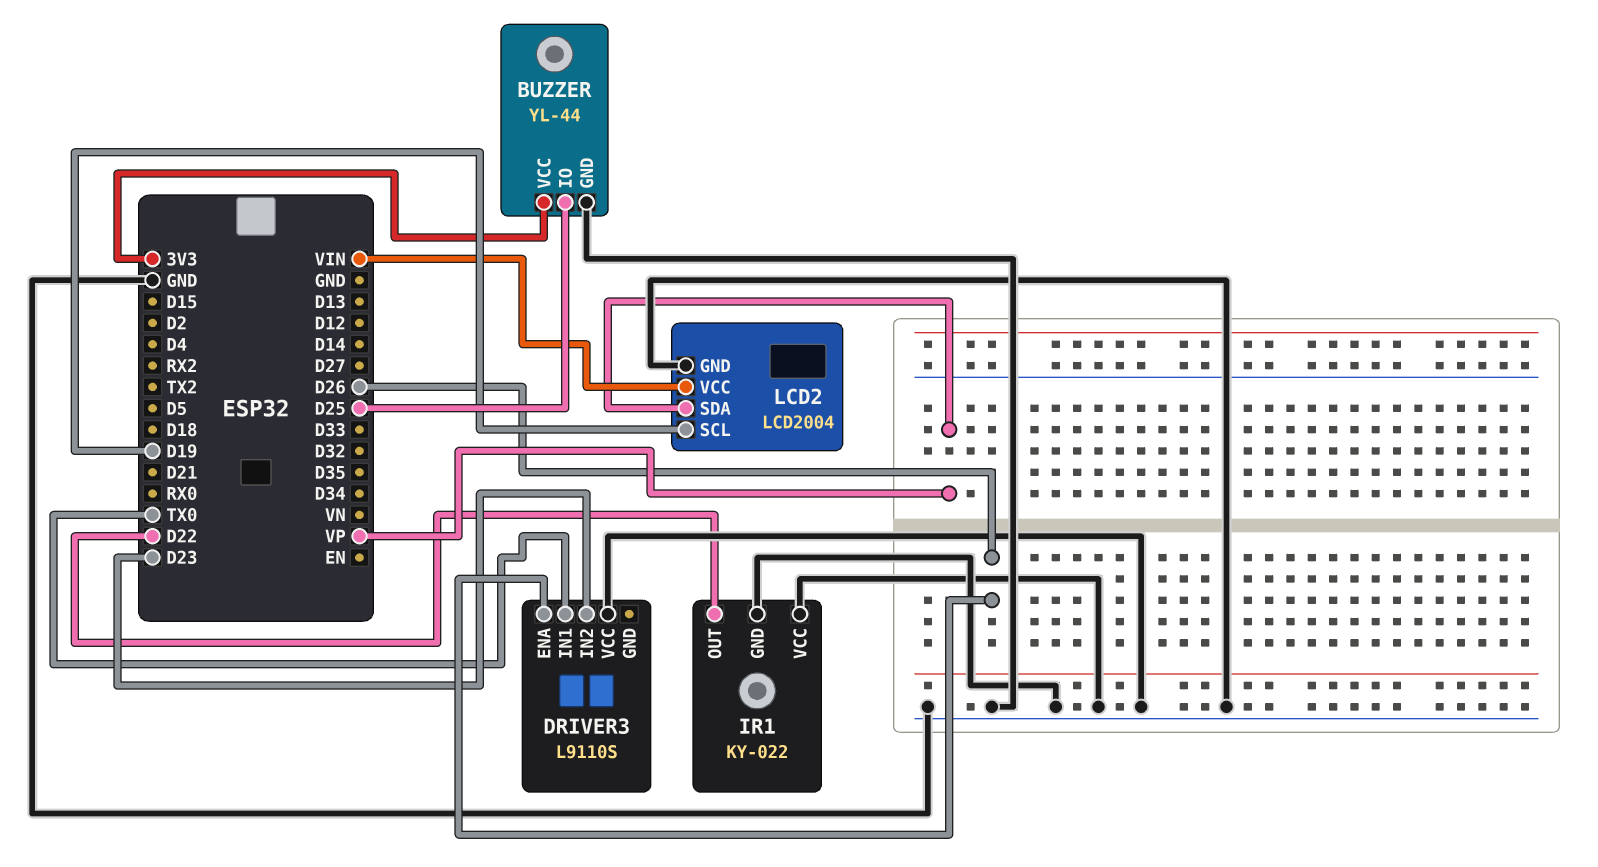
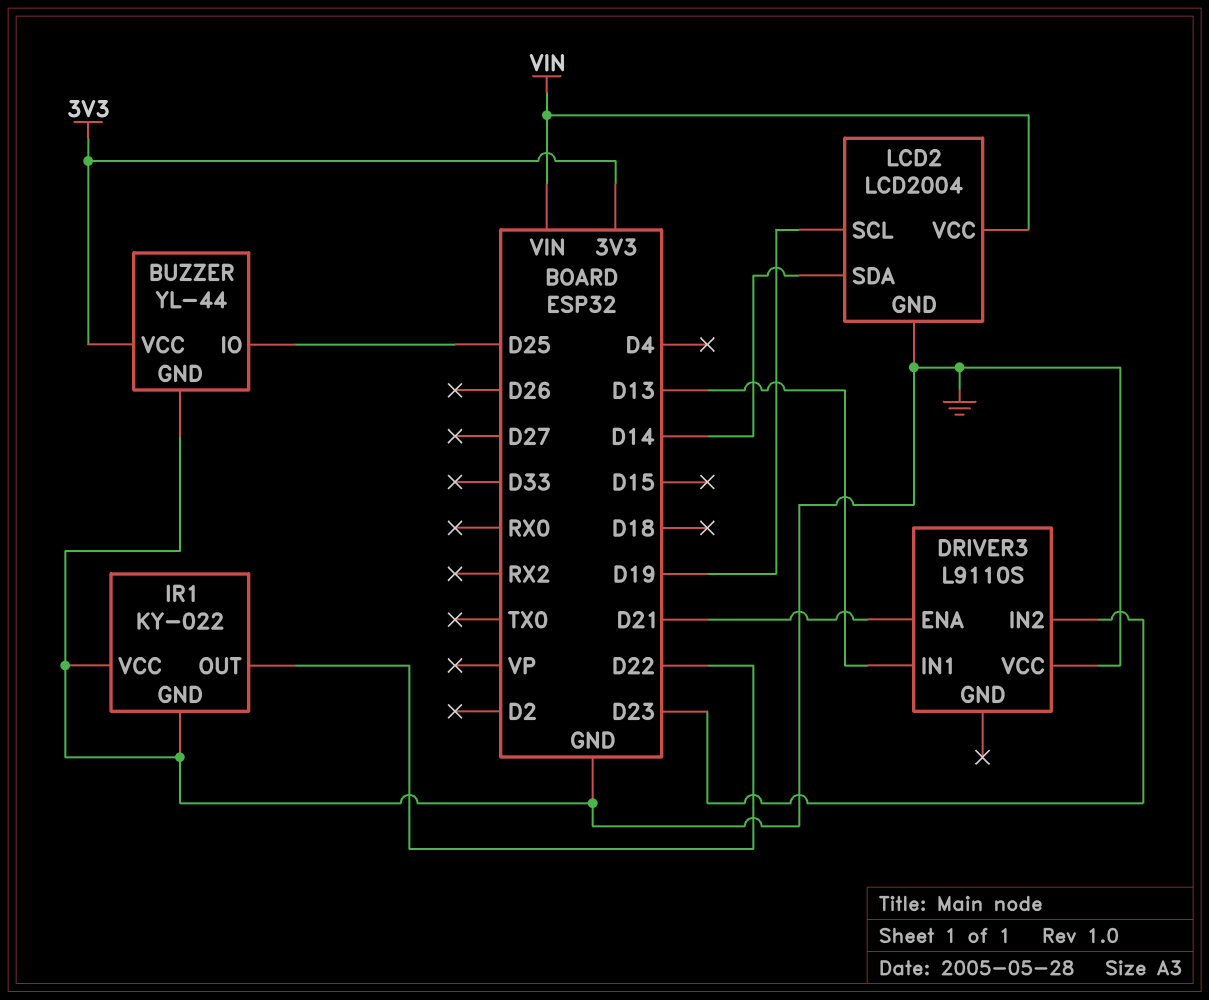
DRIVER3 pin ENA: D26 -> D21
DRIVER3 pin IN1: TX0 -> D13
LCD2 pin SDA: VP -> D14

